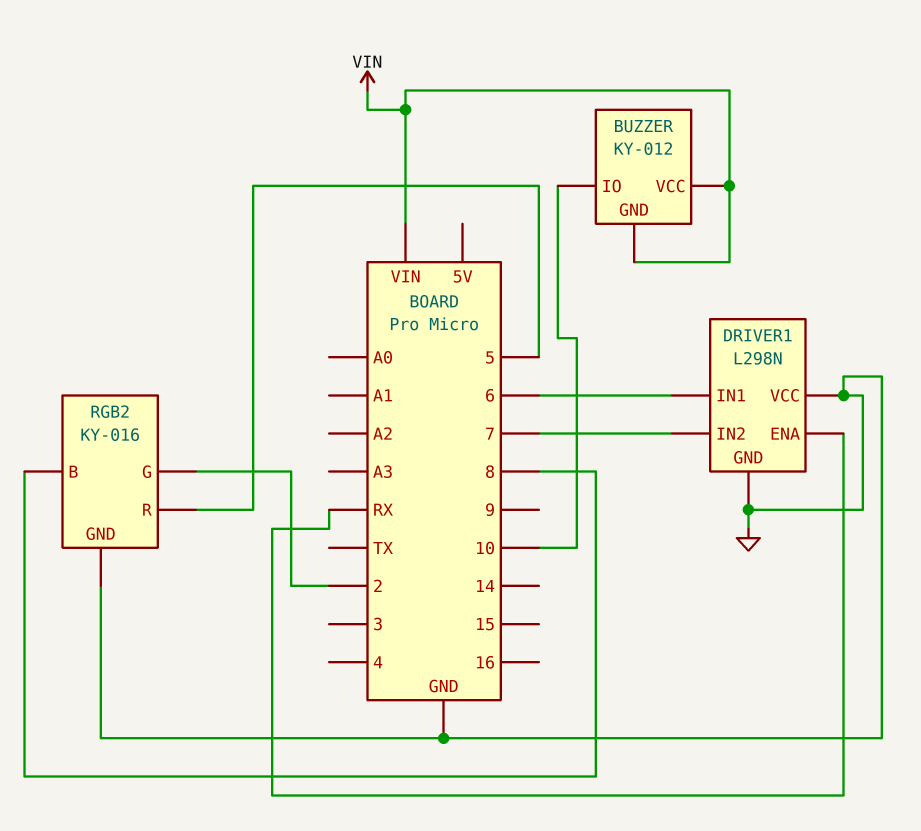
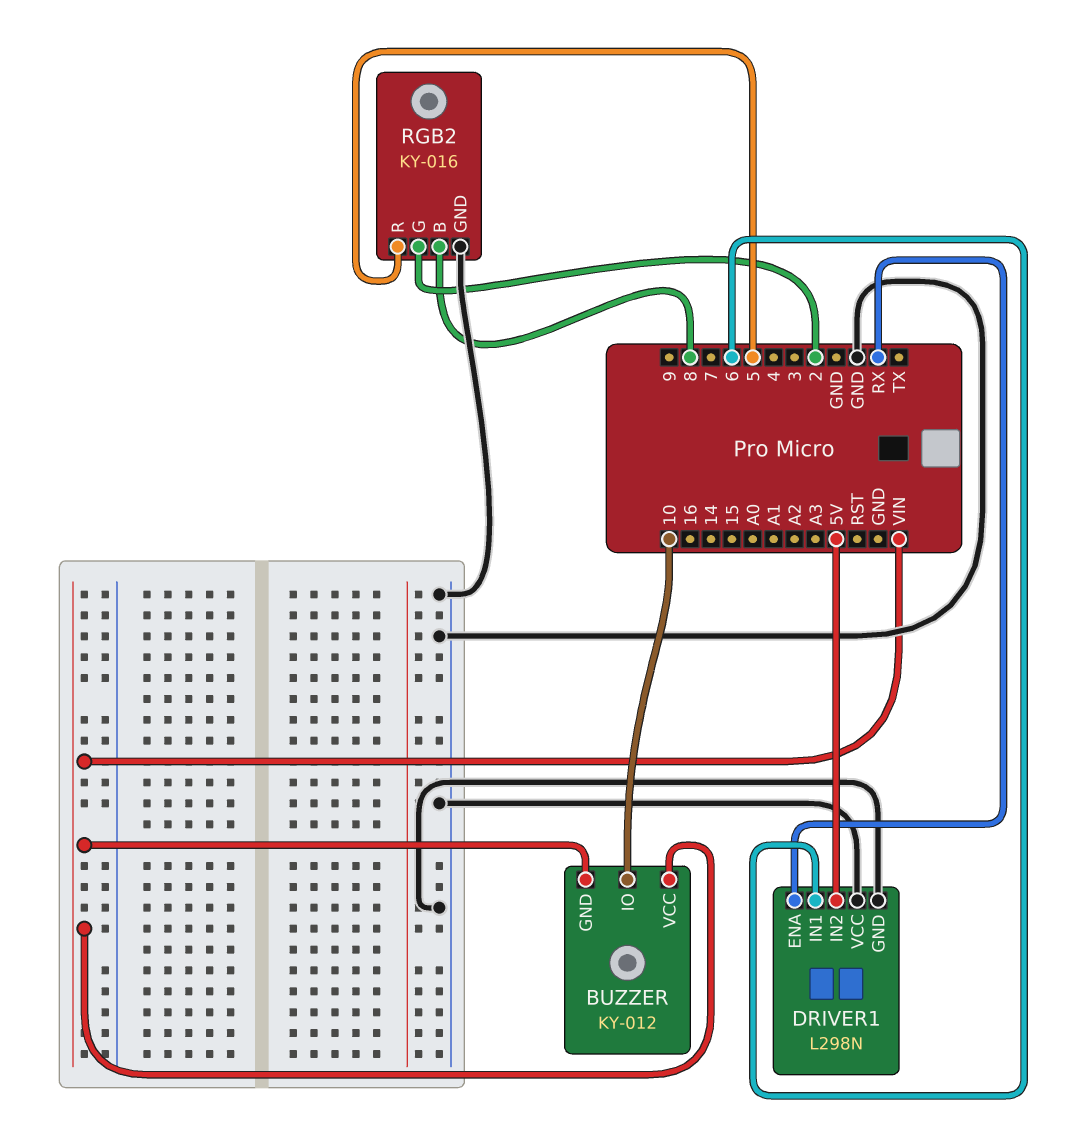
DRIVER1 pin IN2: 7 -> 5V

